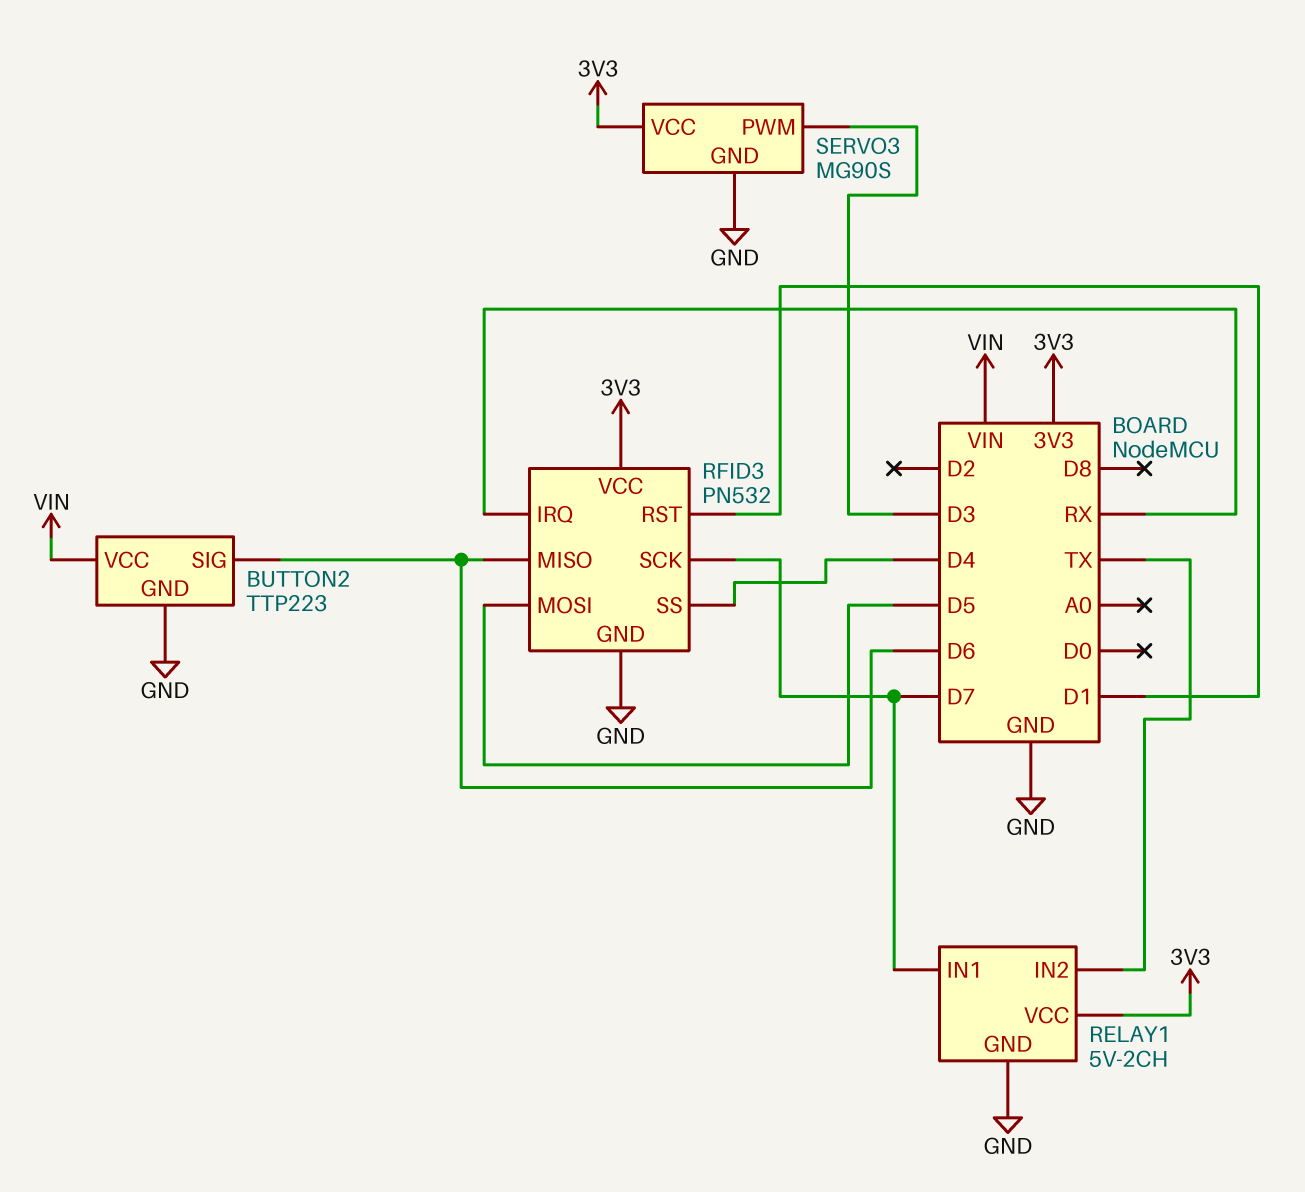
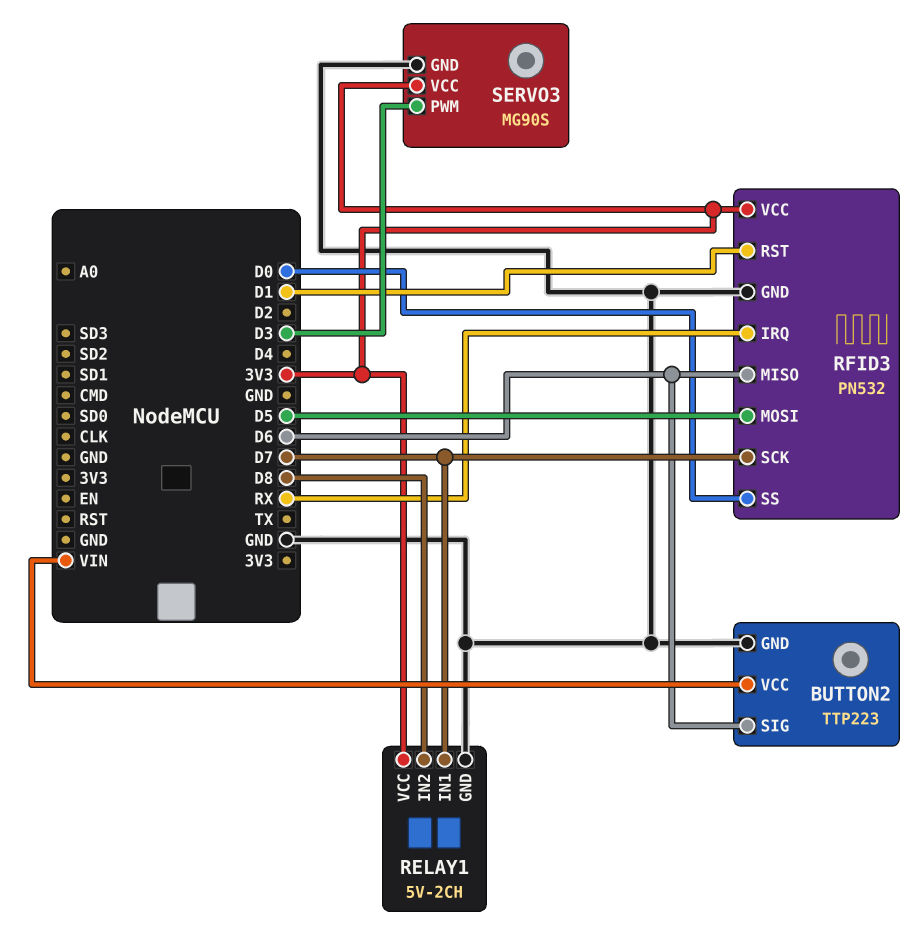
RELAY1 pin IN2: TX -> D8
RFID3 pin SS: D4 -> D0

